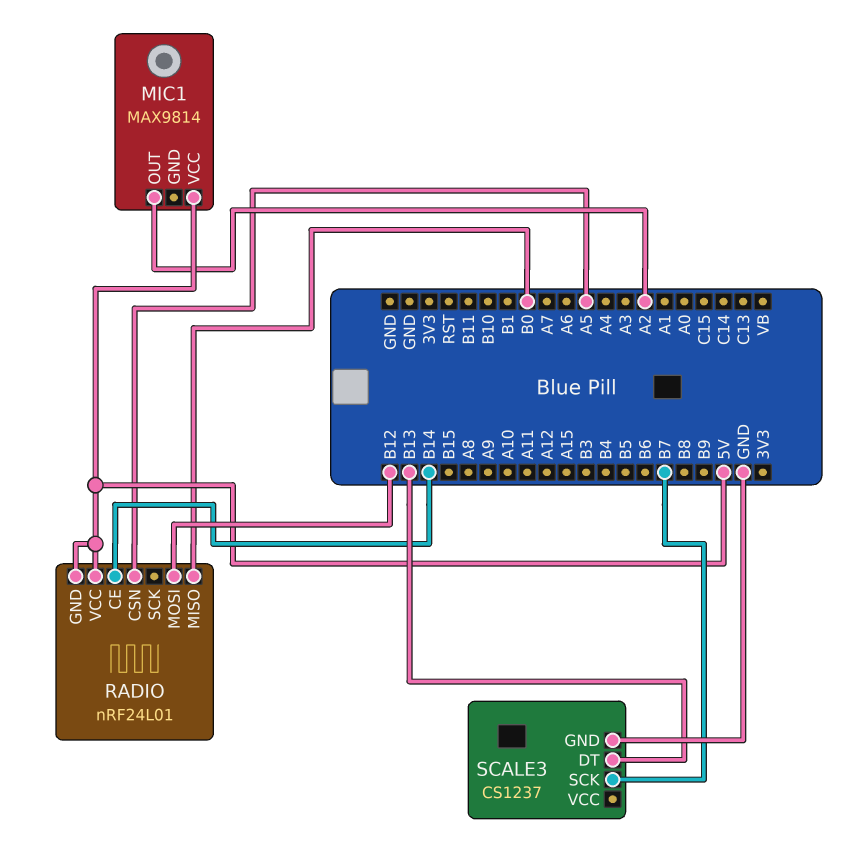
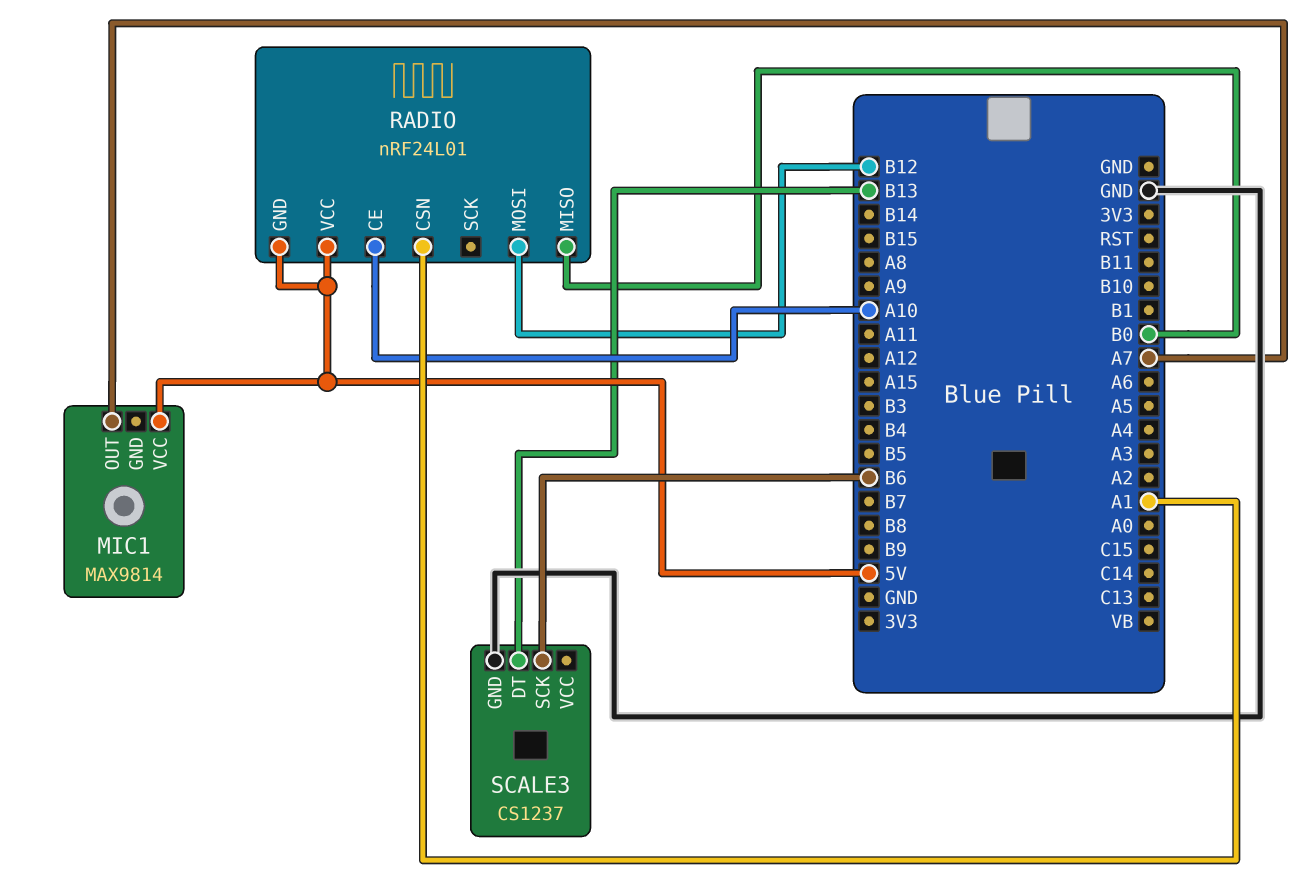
MIC1 pin OUT: A2 -> A7
RADIO pin CE: B14 -> A10
RADIO pin CSN: A5 -> A1
SCALE3 pin SCK: B7 -> B6

